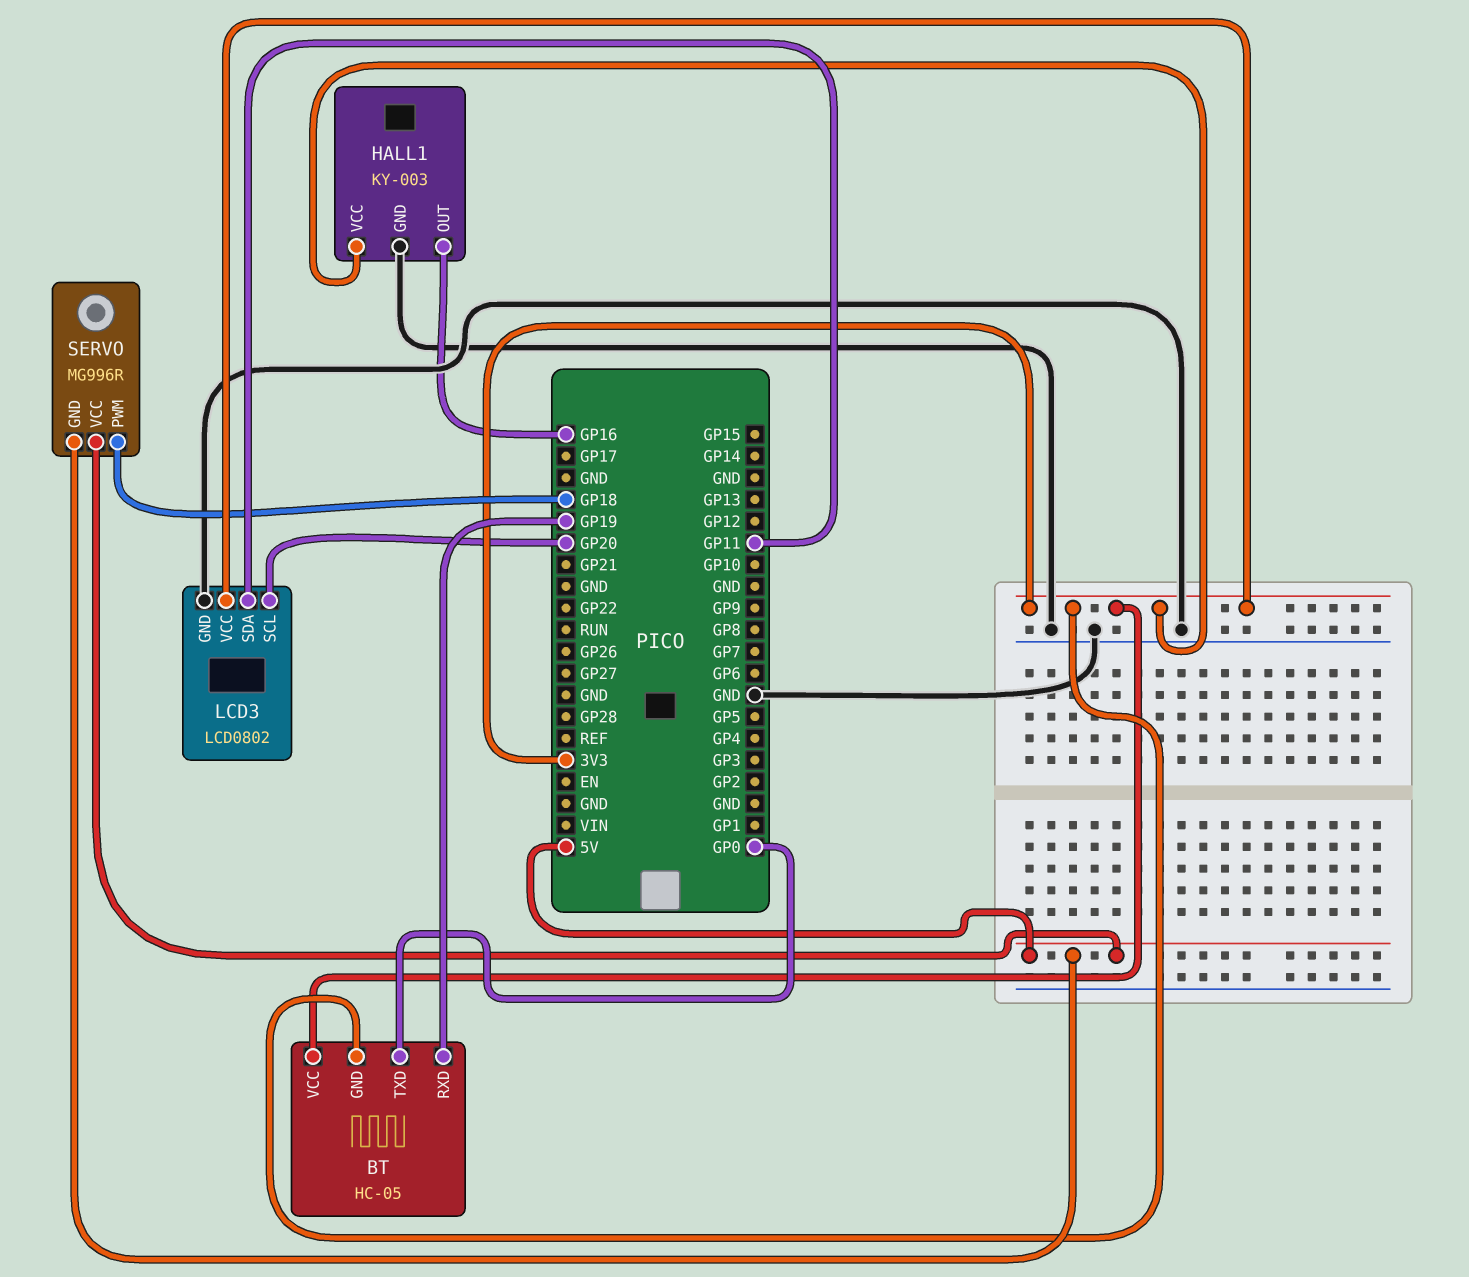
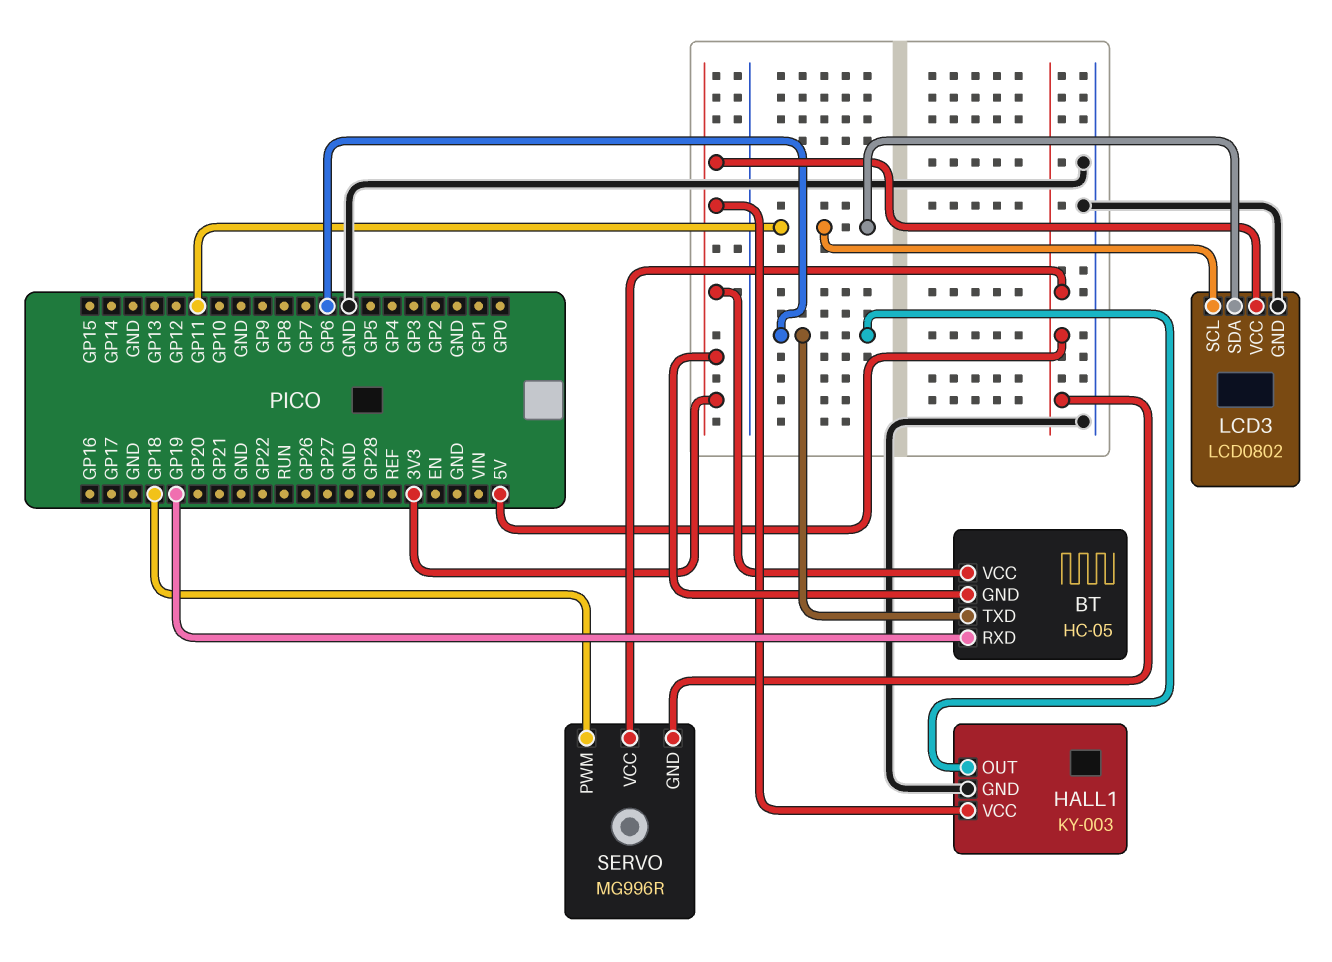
BT pin TXD: GP0 -> GP6
HALL1 pin OUT: GP16 -> GP6
LCD3 pin SCL: GP20 -> GP11

